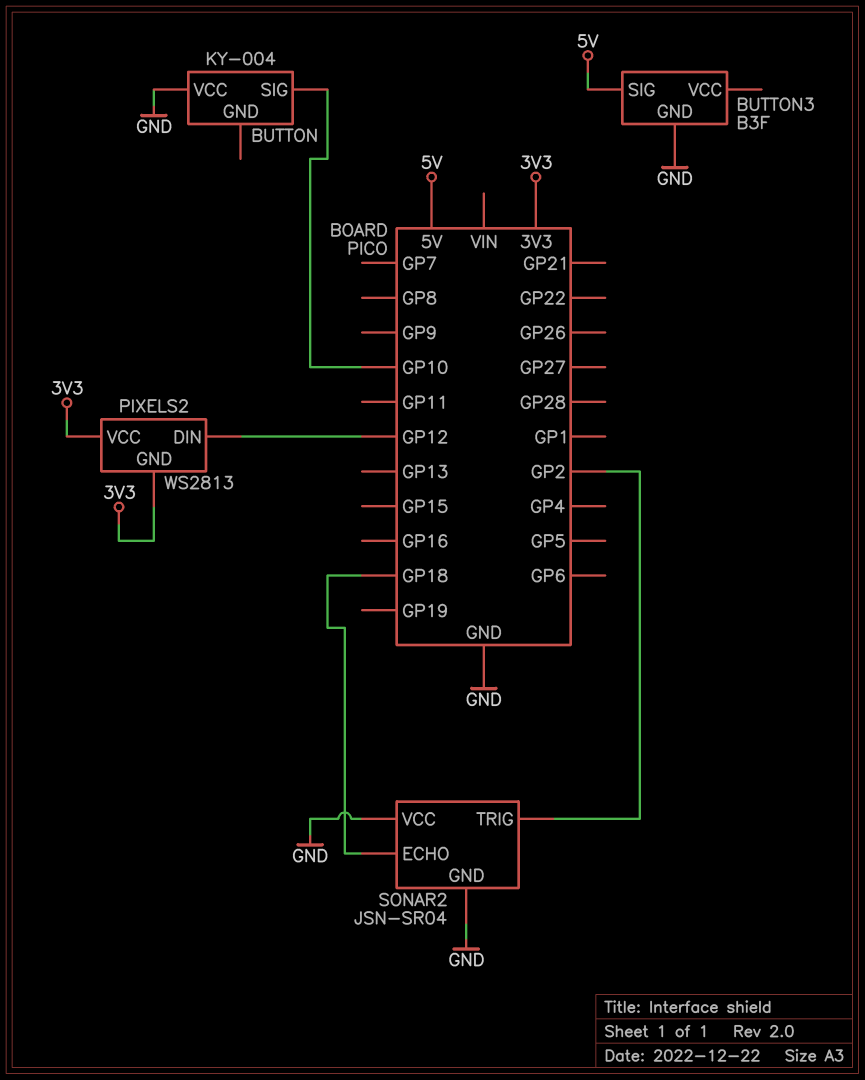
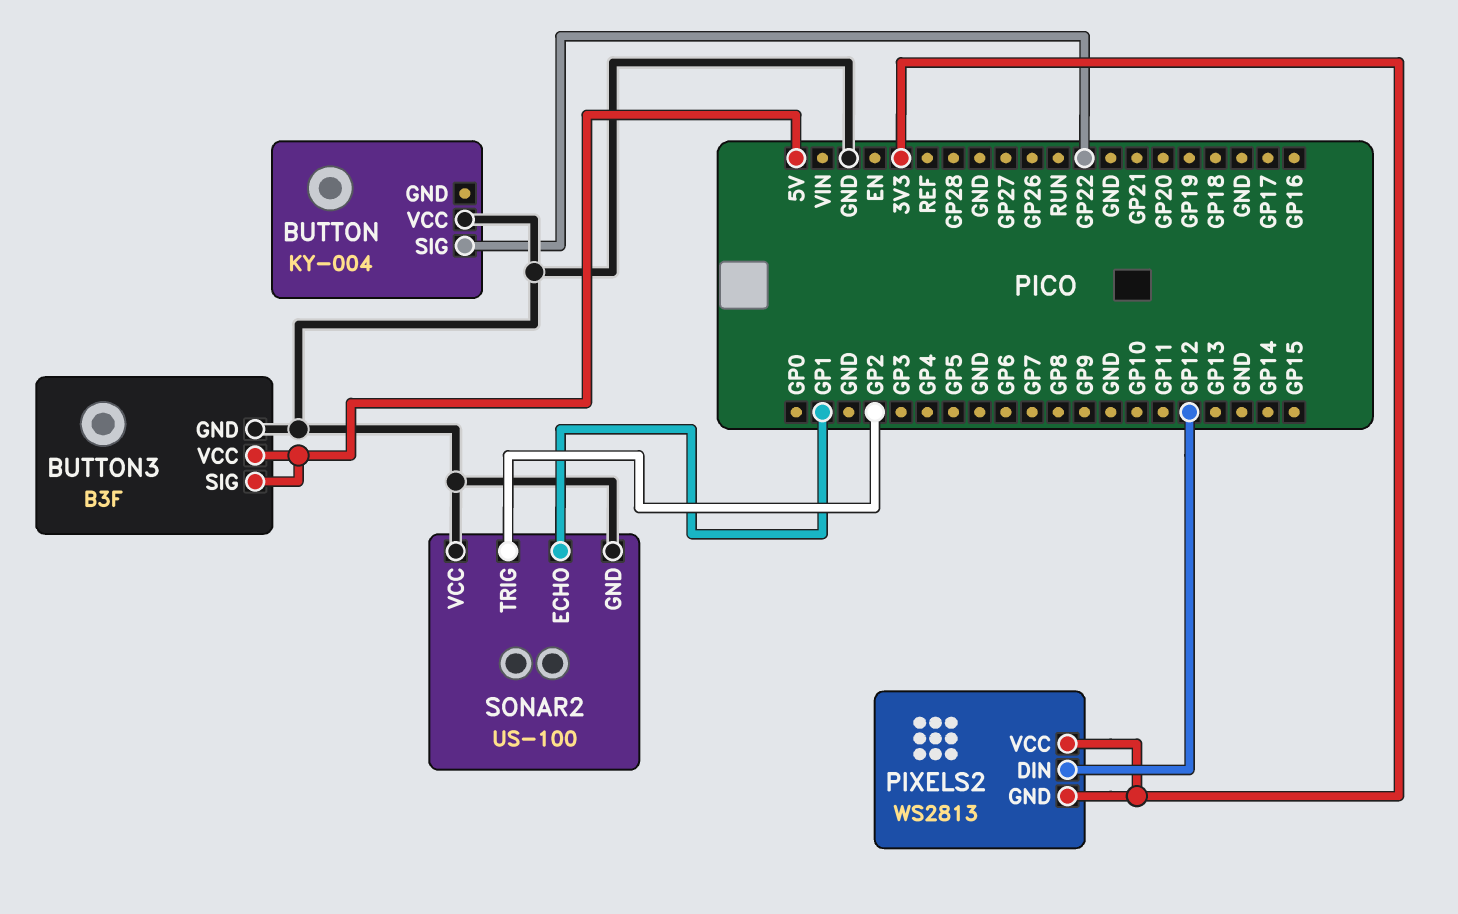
BUTTON pin SIG: GP10 -> GP22
BUTTON3 pin VCC: none -> 5V
SONAR2: JSN-SR04 -> US-100
SONAR2 pin ECHO: GP18 -> GP1

